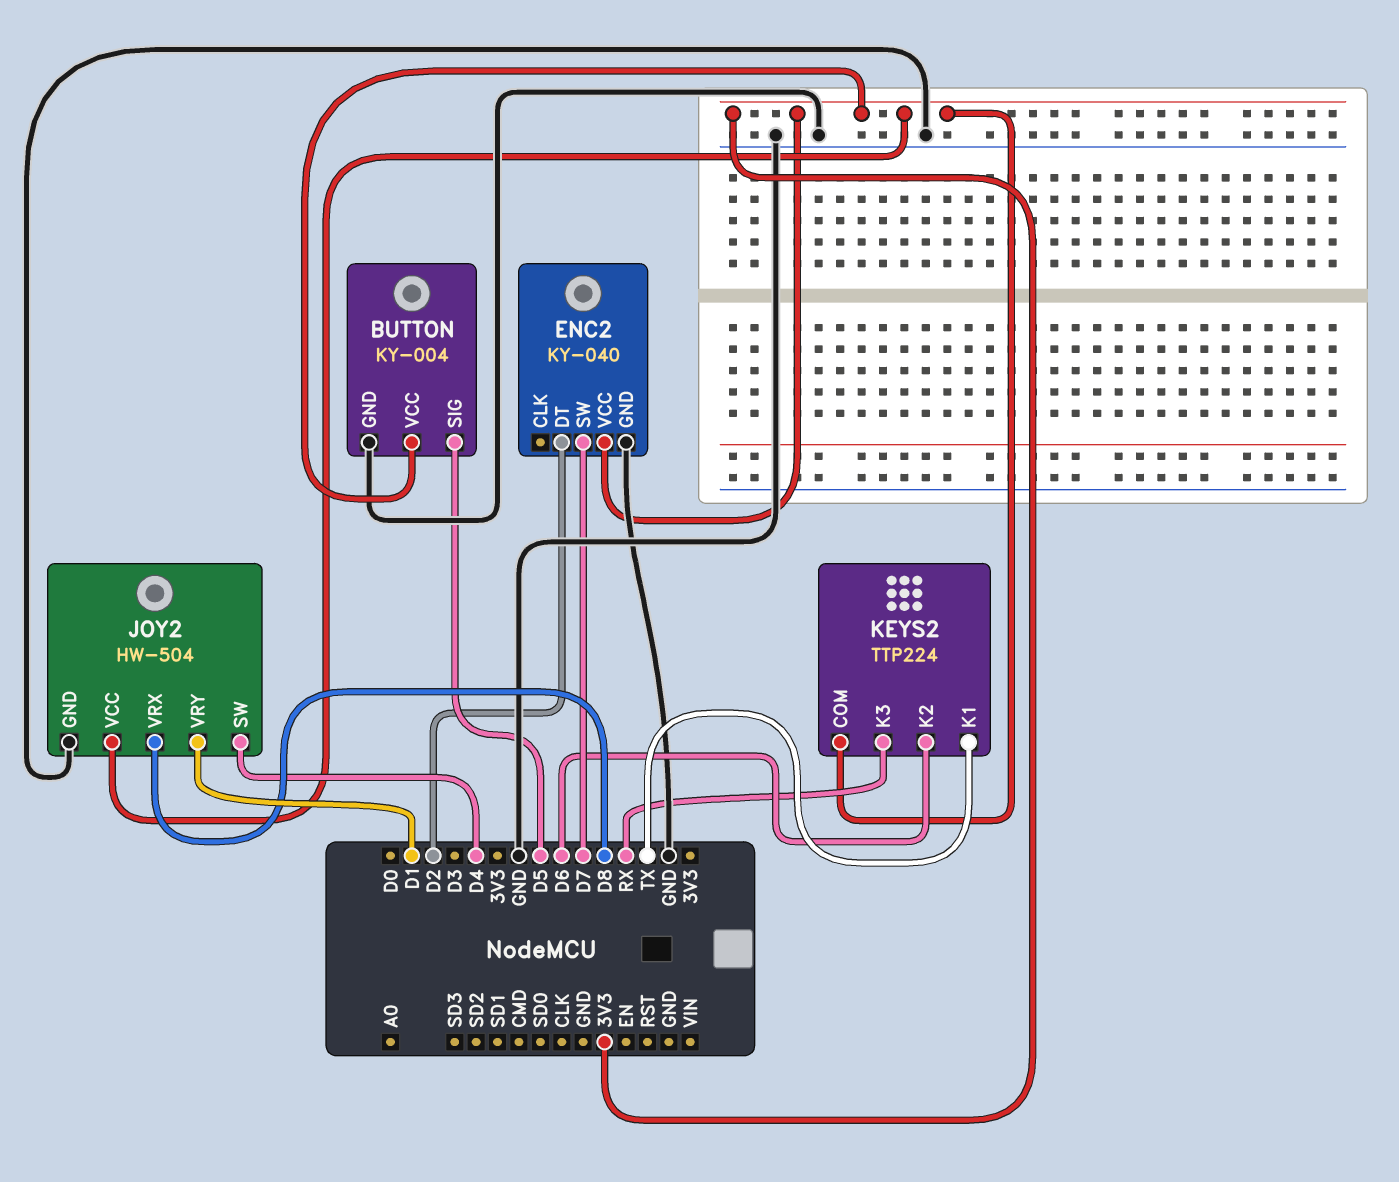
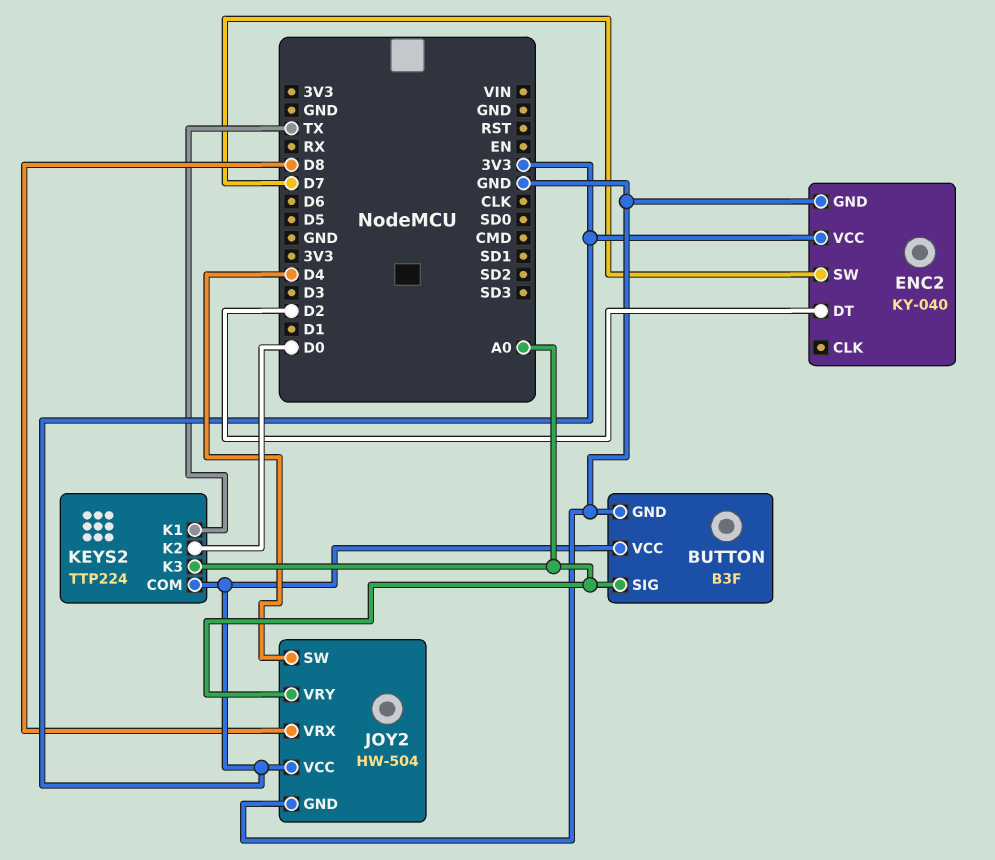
BUTTON: KY-004 -> B3F
BUTTON pin SIG: D5 -> A0
JOY2 pin VRY: D1 -> A0
KEYS2 pin K2: D6 -> D0
KEYS2 pin K3: RX -> A0

